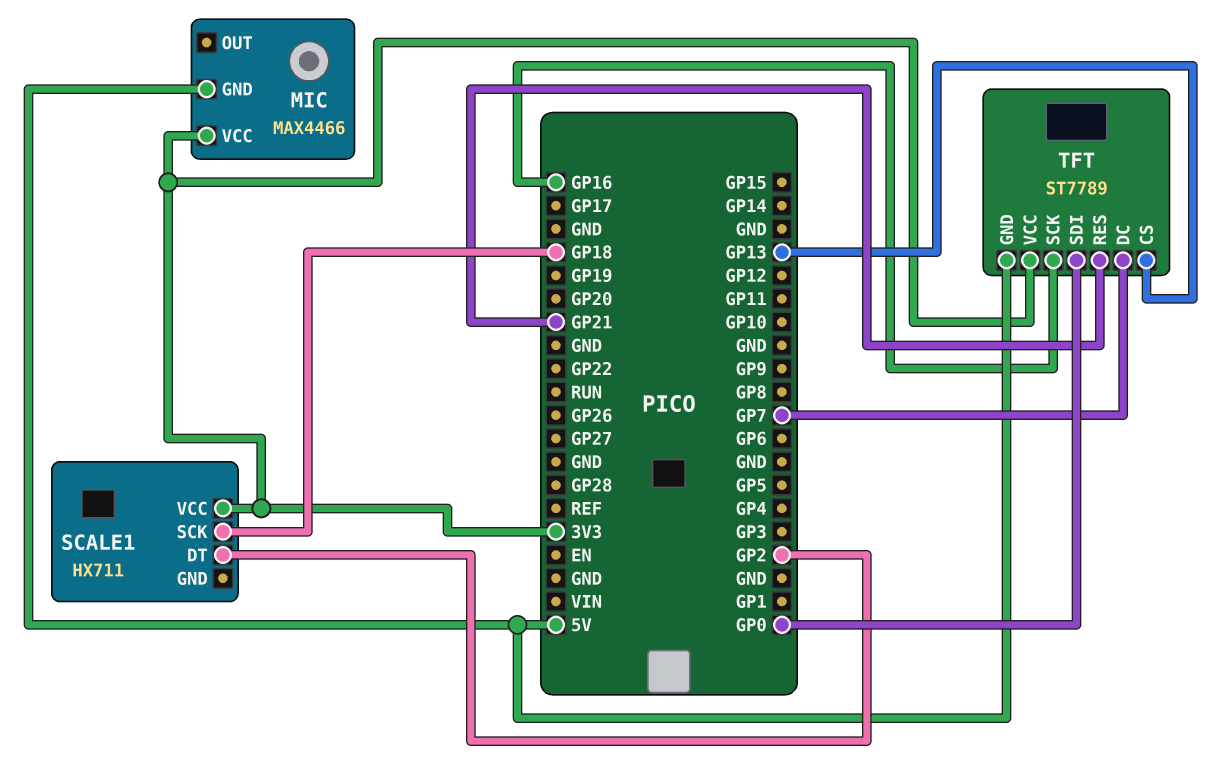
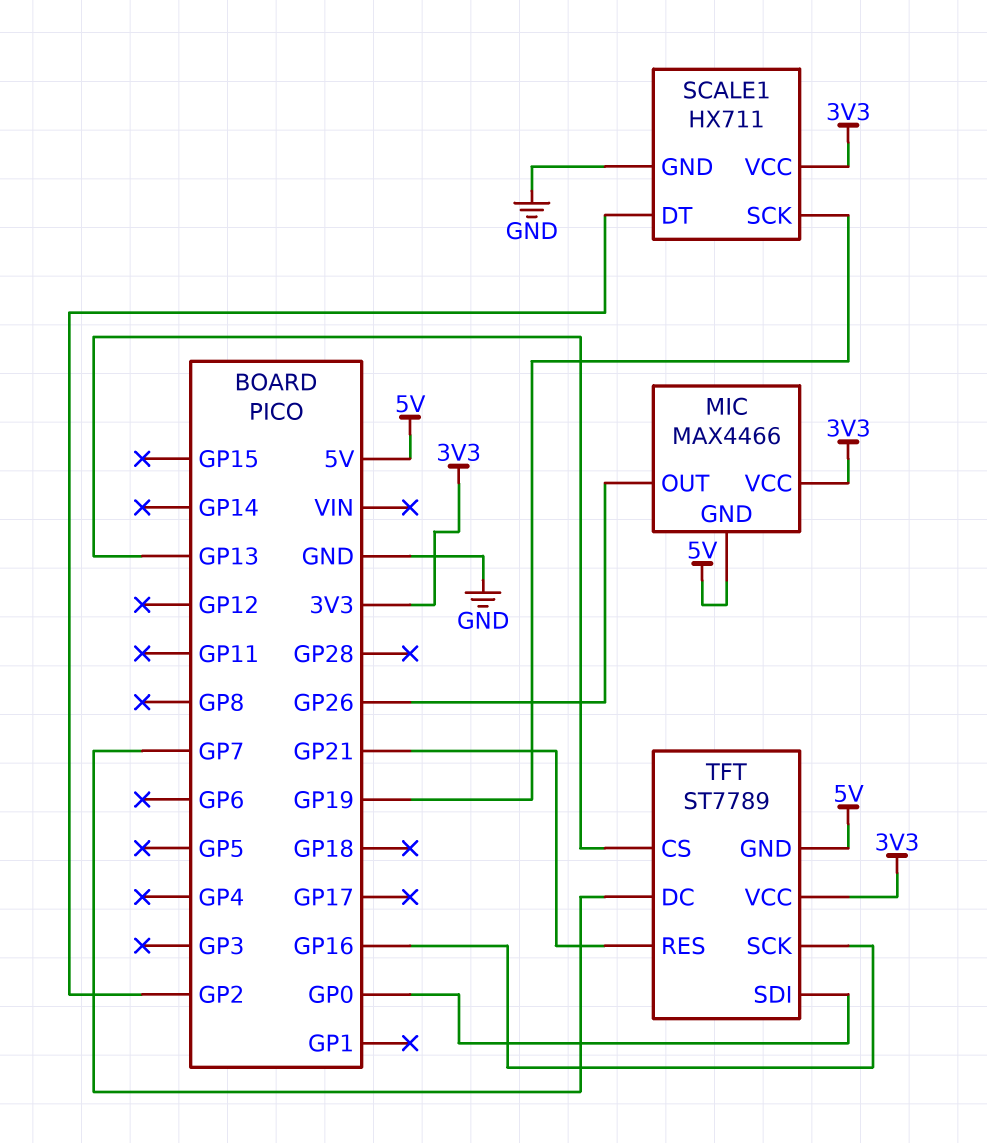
MIC pin OUT: none -> GP26
SCALE1 pin GND: none -> GND
SCALE1 pin SCK: GP18 -> GP19

